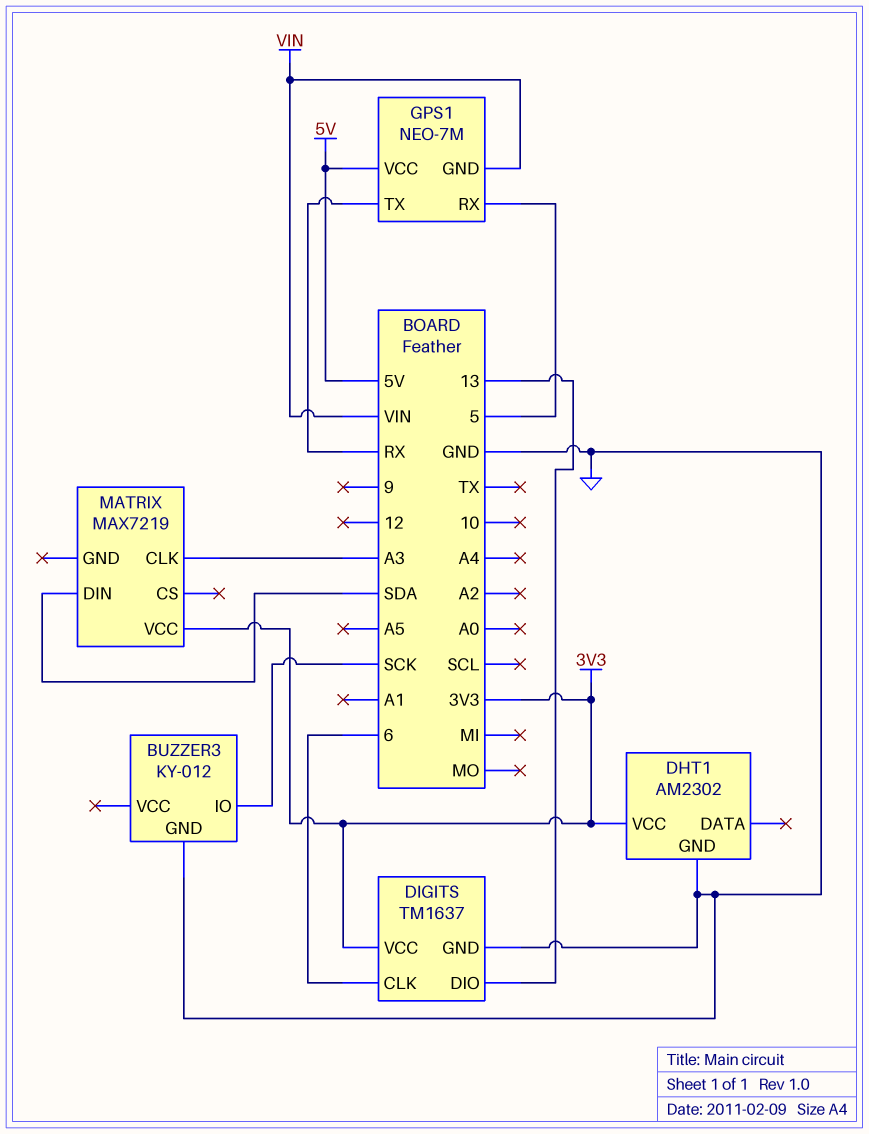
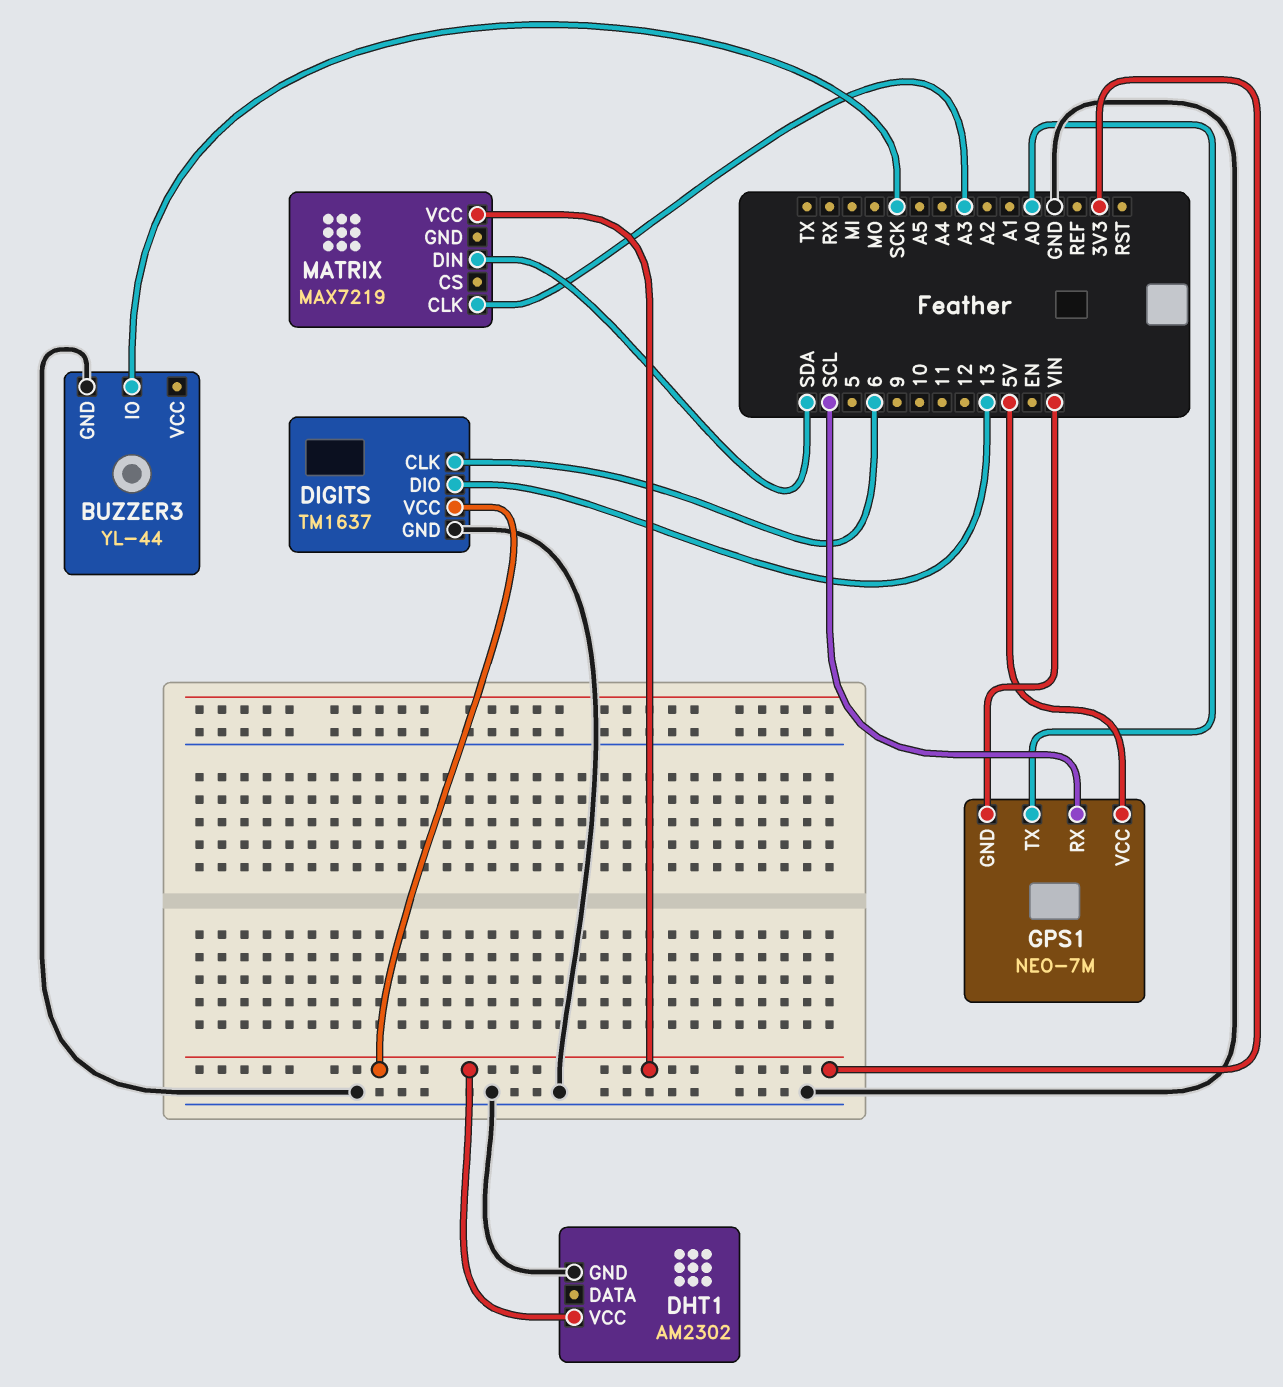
BUZZER3: KY-012 -> YL-44
GPS1 pin RX: 5 -> SCL
GPS1 pin TX: RX -> A0

